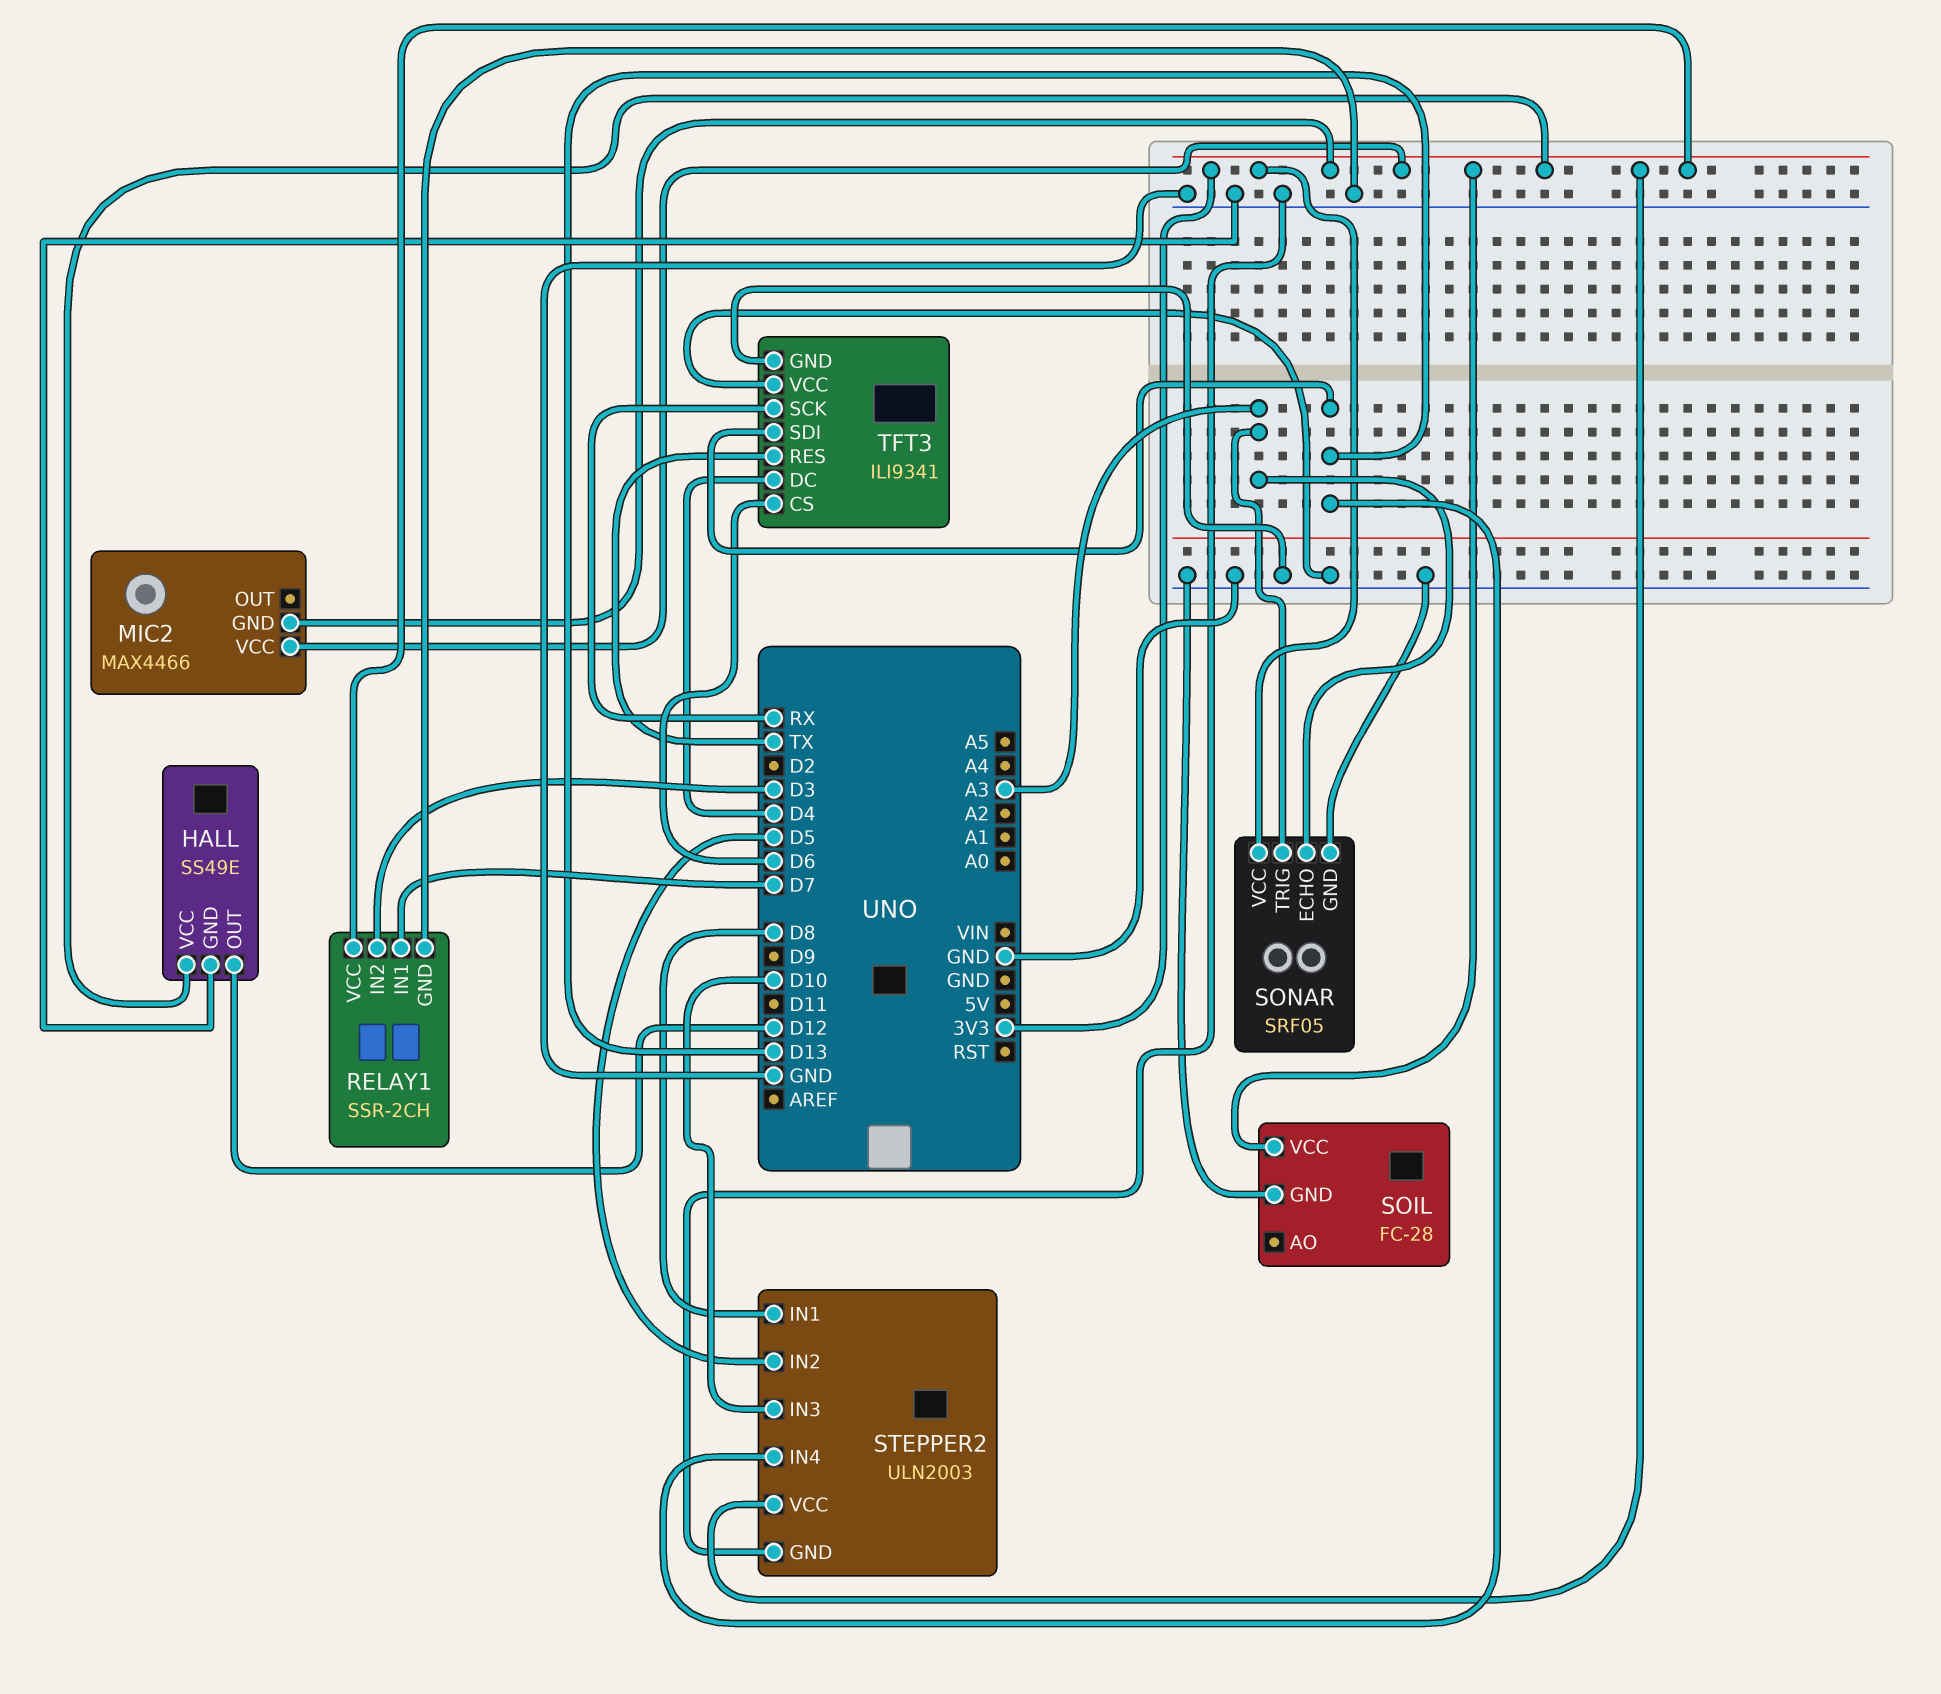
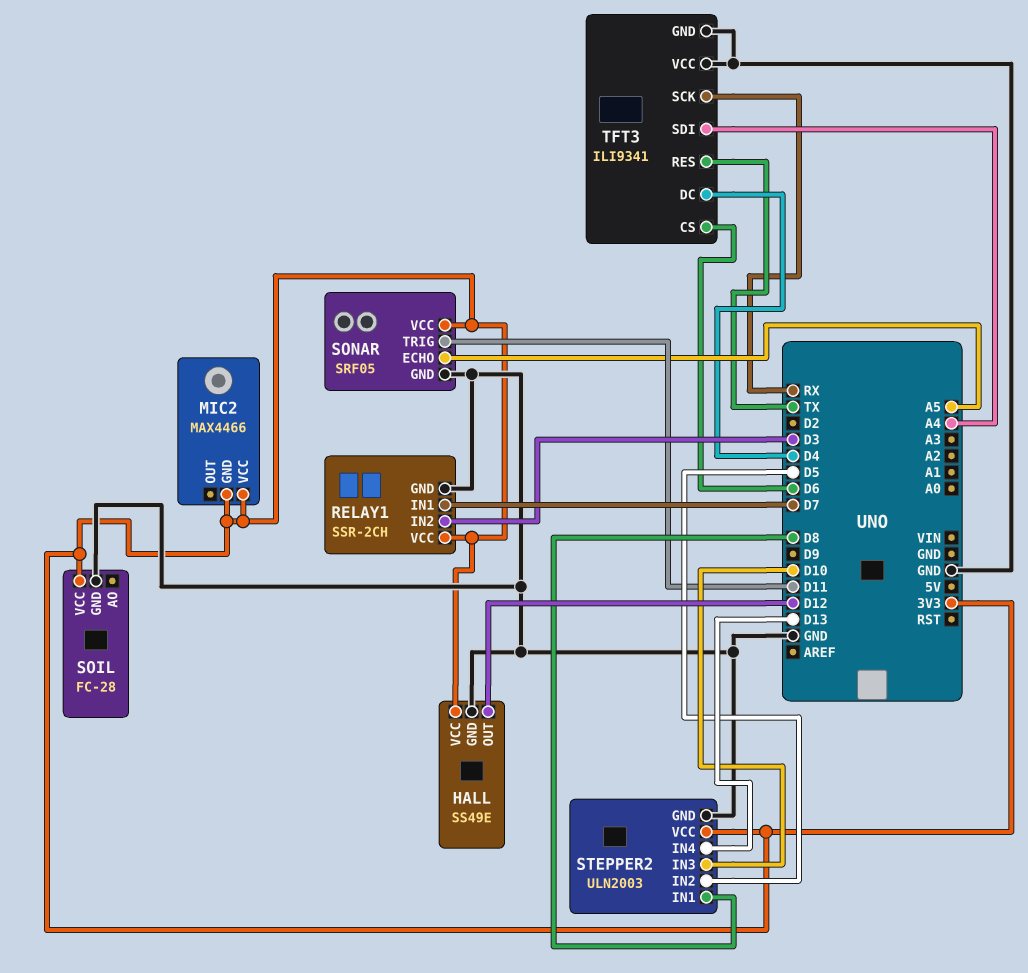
SONAR pin ECHO: A3 -> A5
SONAR pin TRIG: A3 -> D11
TFT3 pin SDI: D13 -> A4

